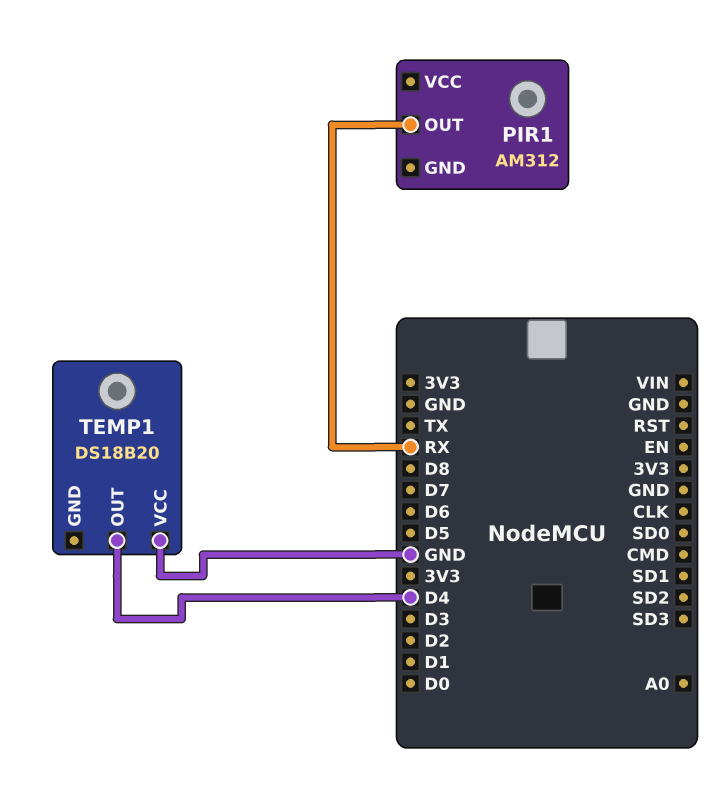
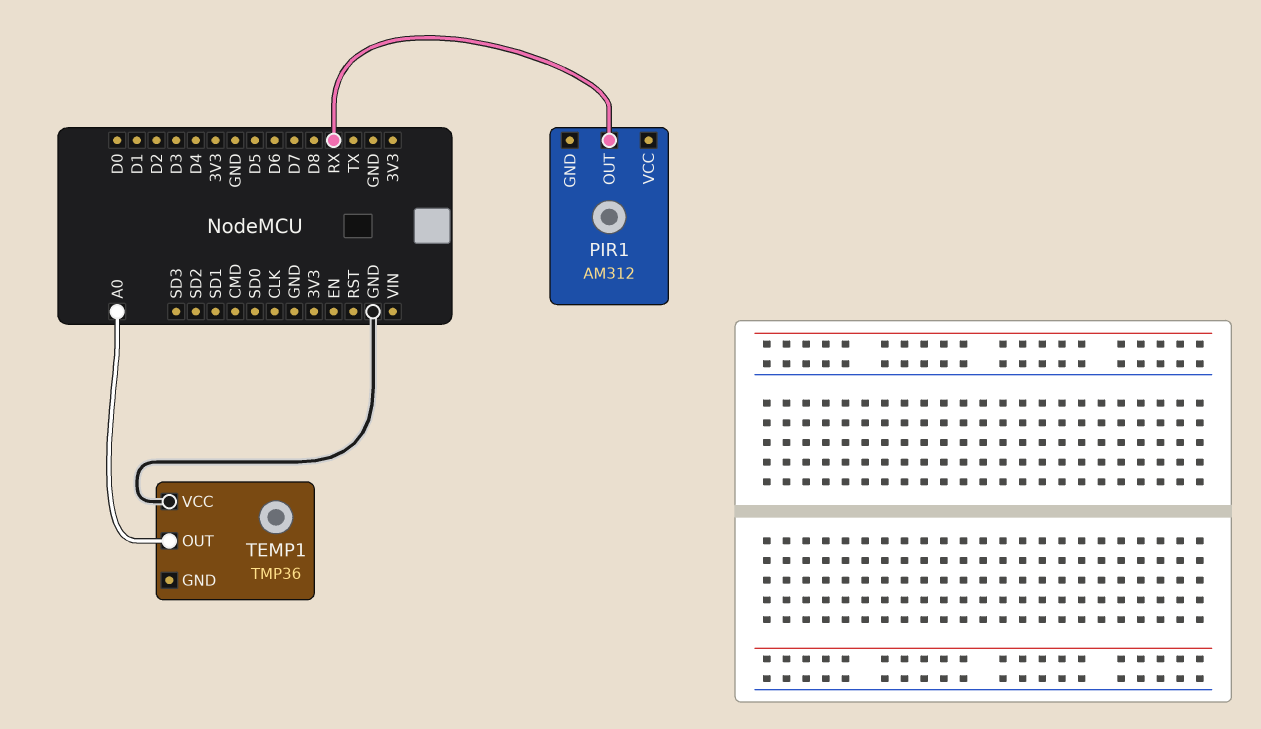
TEMP1: DS18B20 -> TMP36
TEMP1 pin OUT: D4 -> A0

